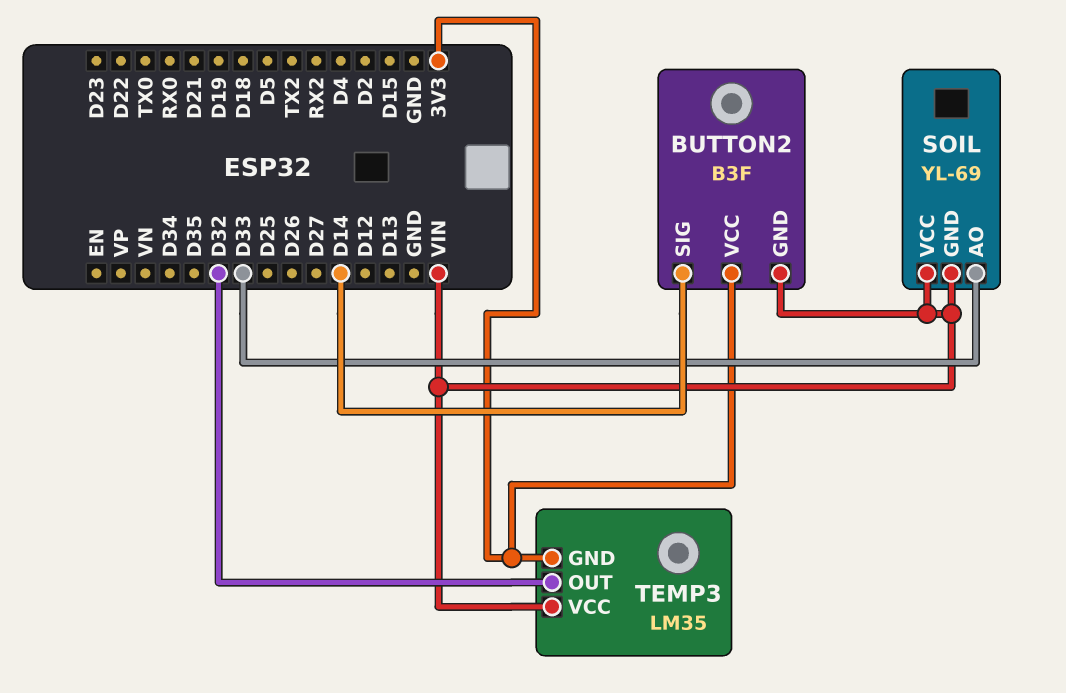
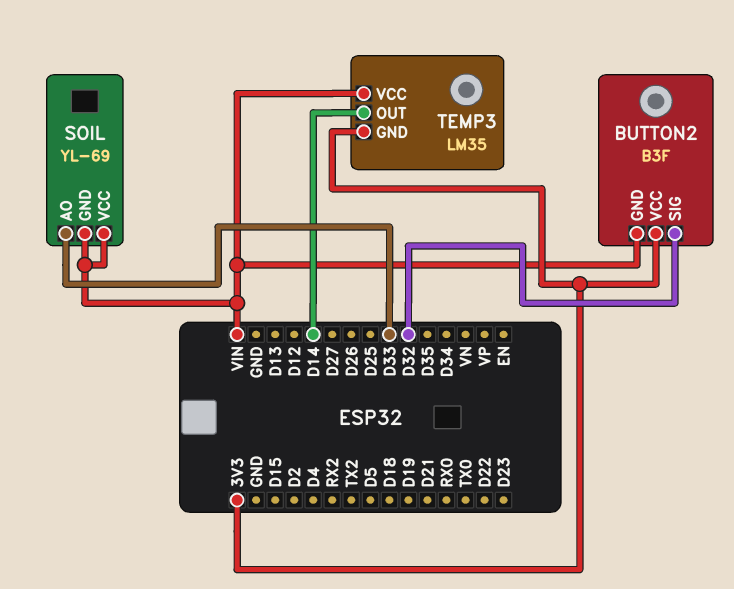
BUTTON2 pin SIG: D14 -> D32
TEMP3 pin OUT: D32 -> D14

